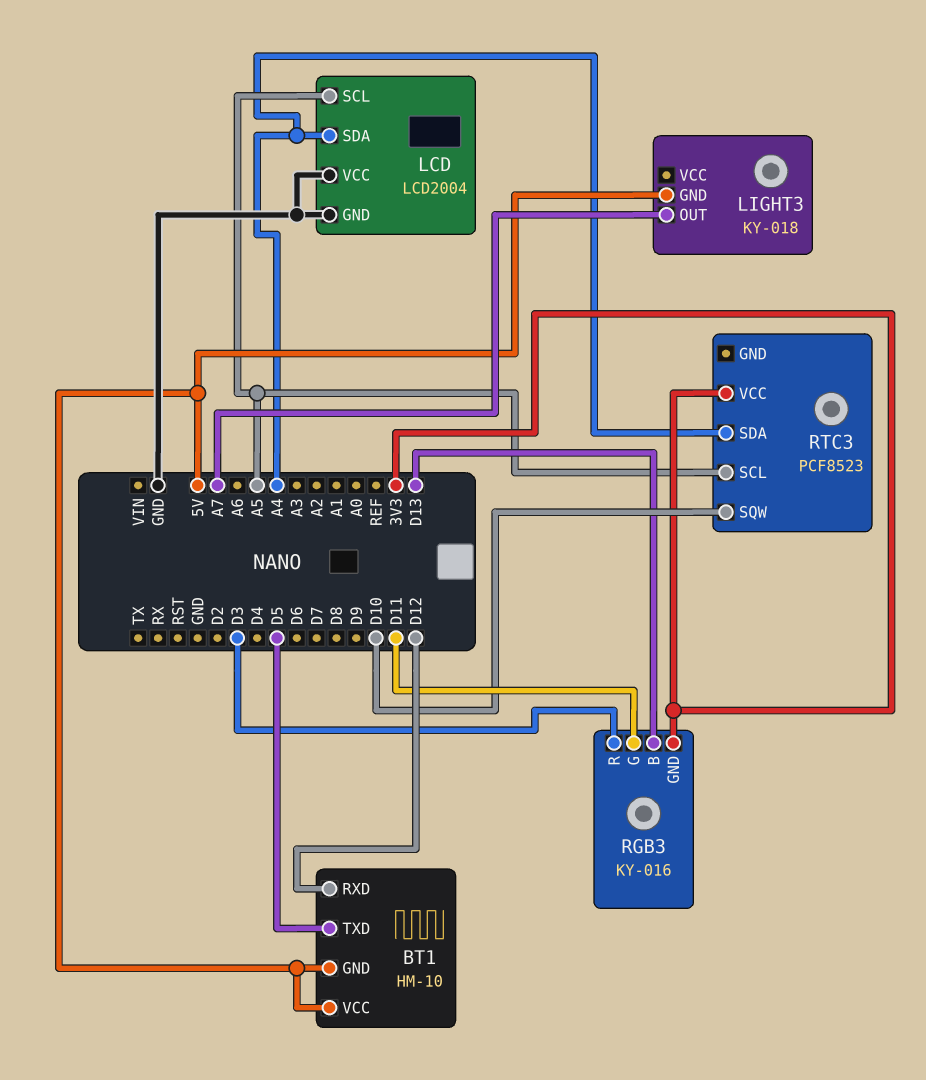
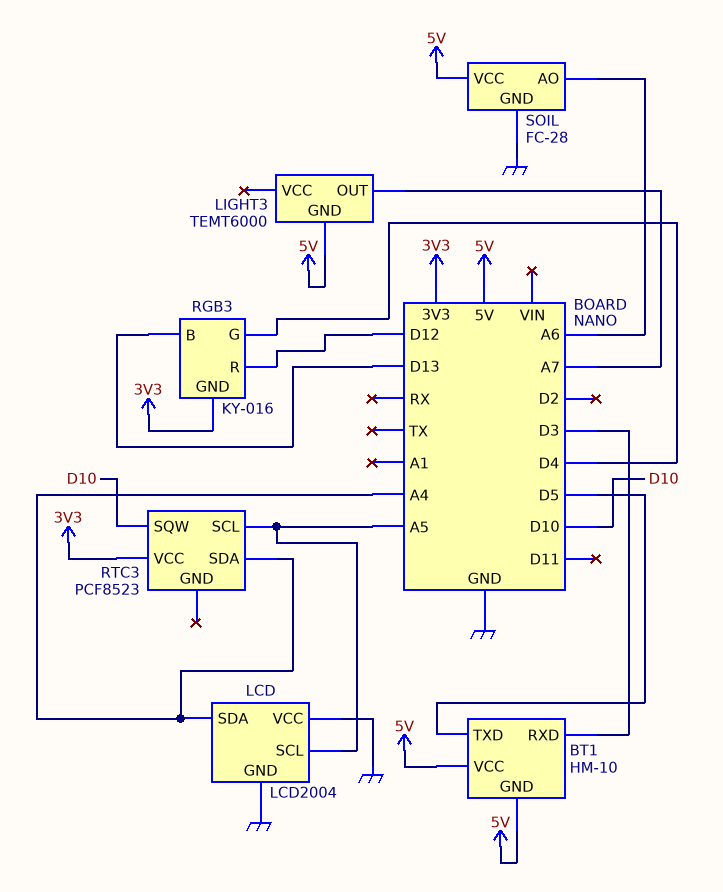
BT1 pin RXD: D12 -> D3
LIGHT3: KY-018 -> TEMT6000
RGB3 pin G: D11 -> D4
RGB3 pin R: D3 -> D12
SOIL: none -> FC-28
SOIL pin AO: none -> A6
SOIL pin GND: none -> GND
SOIL pin VCC: none -> 5V

